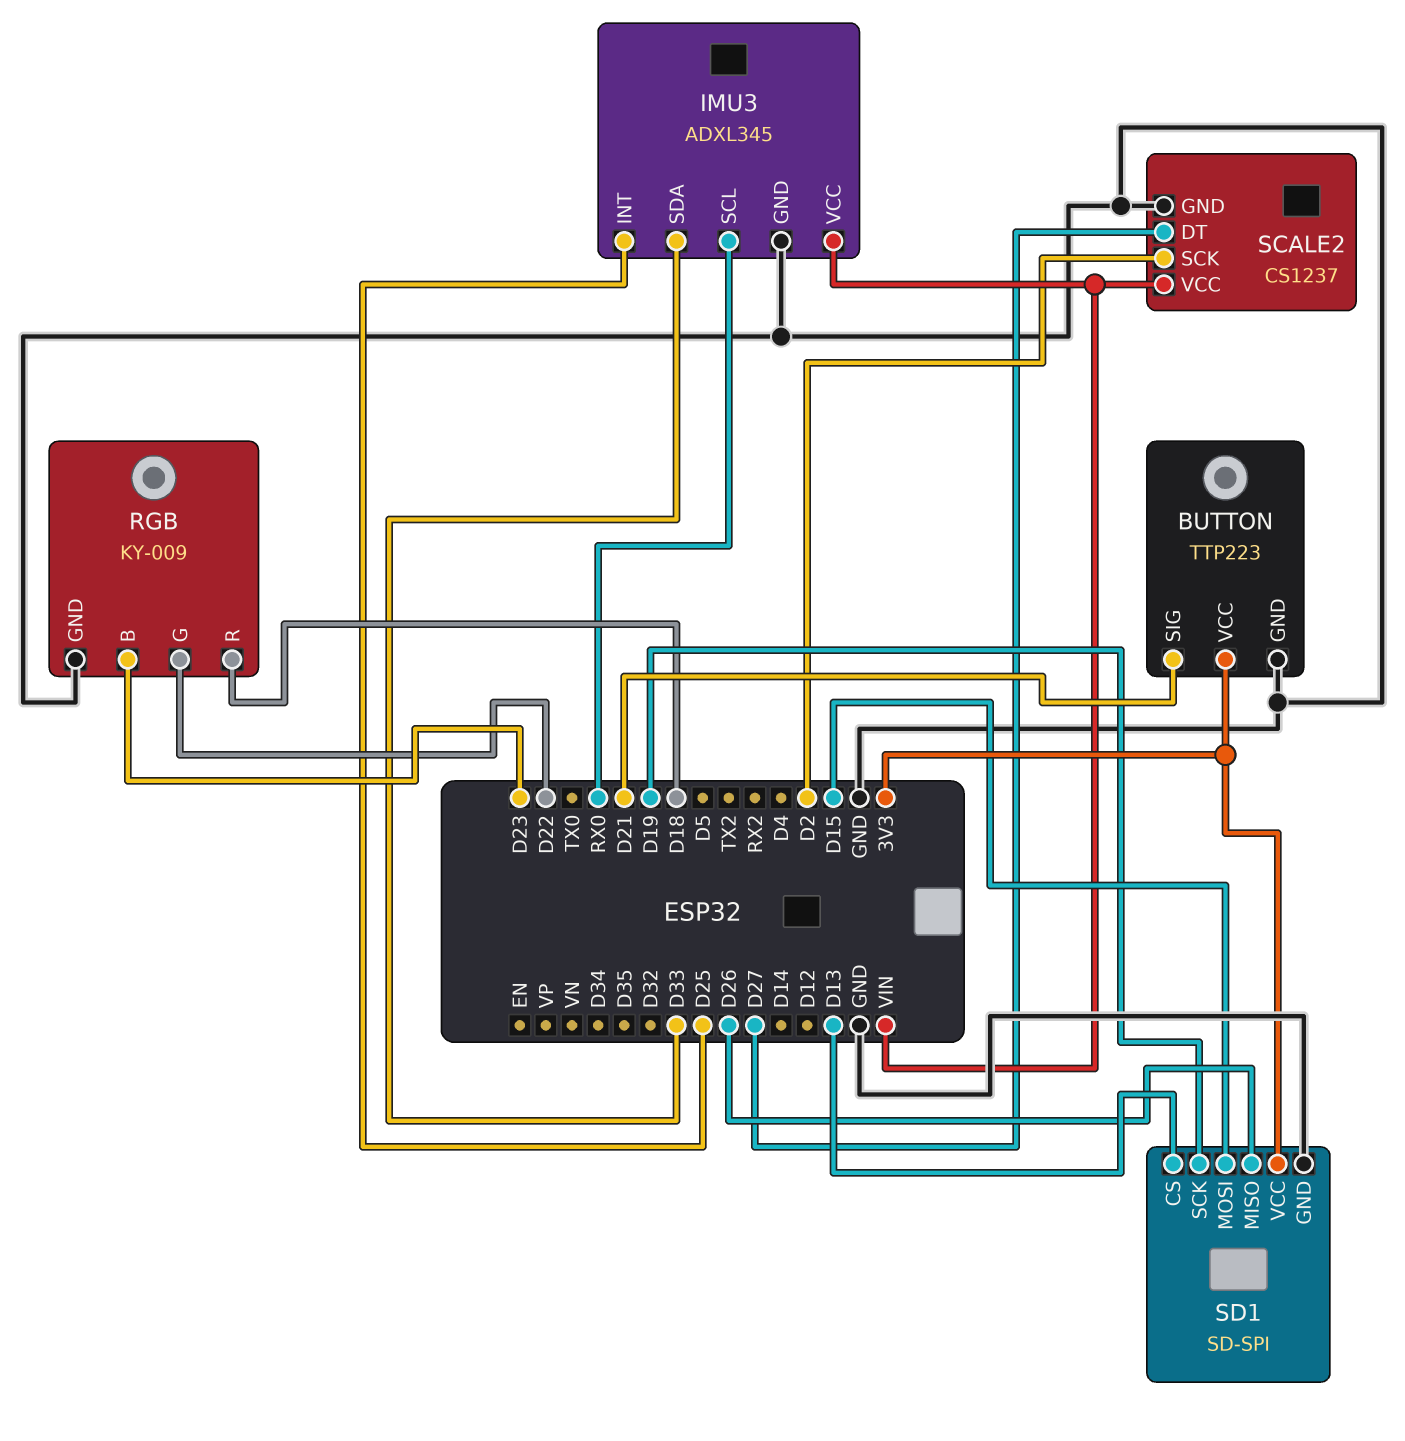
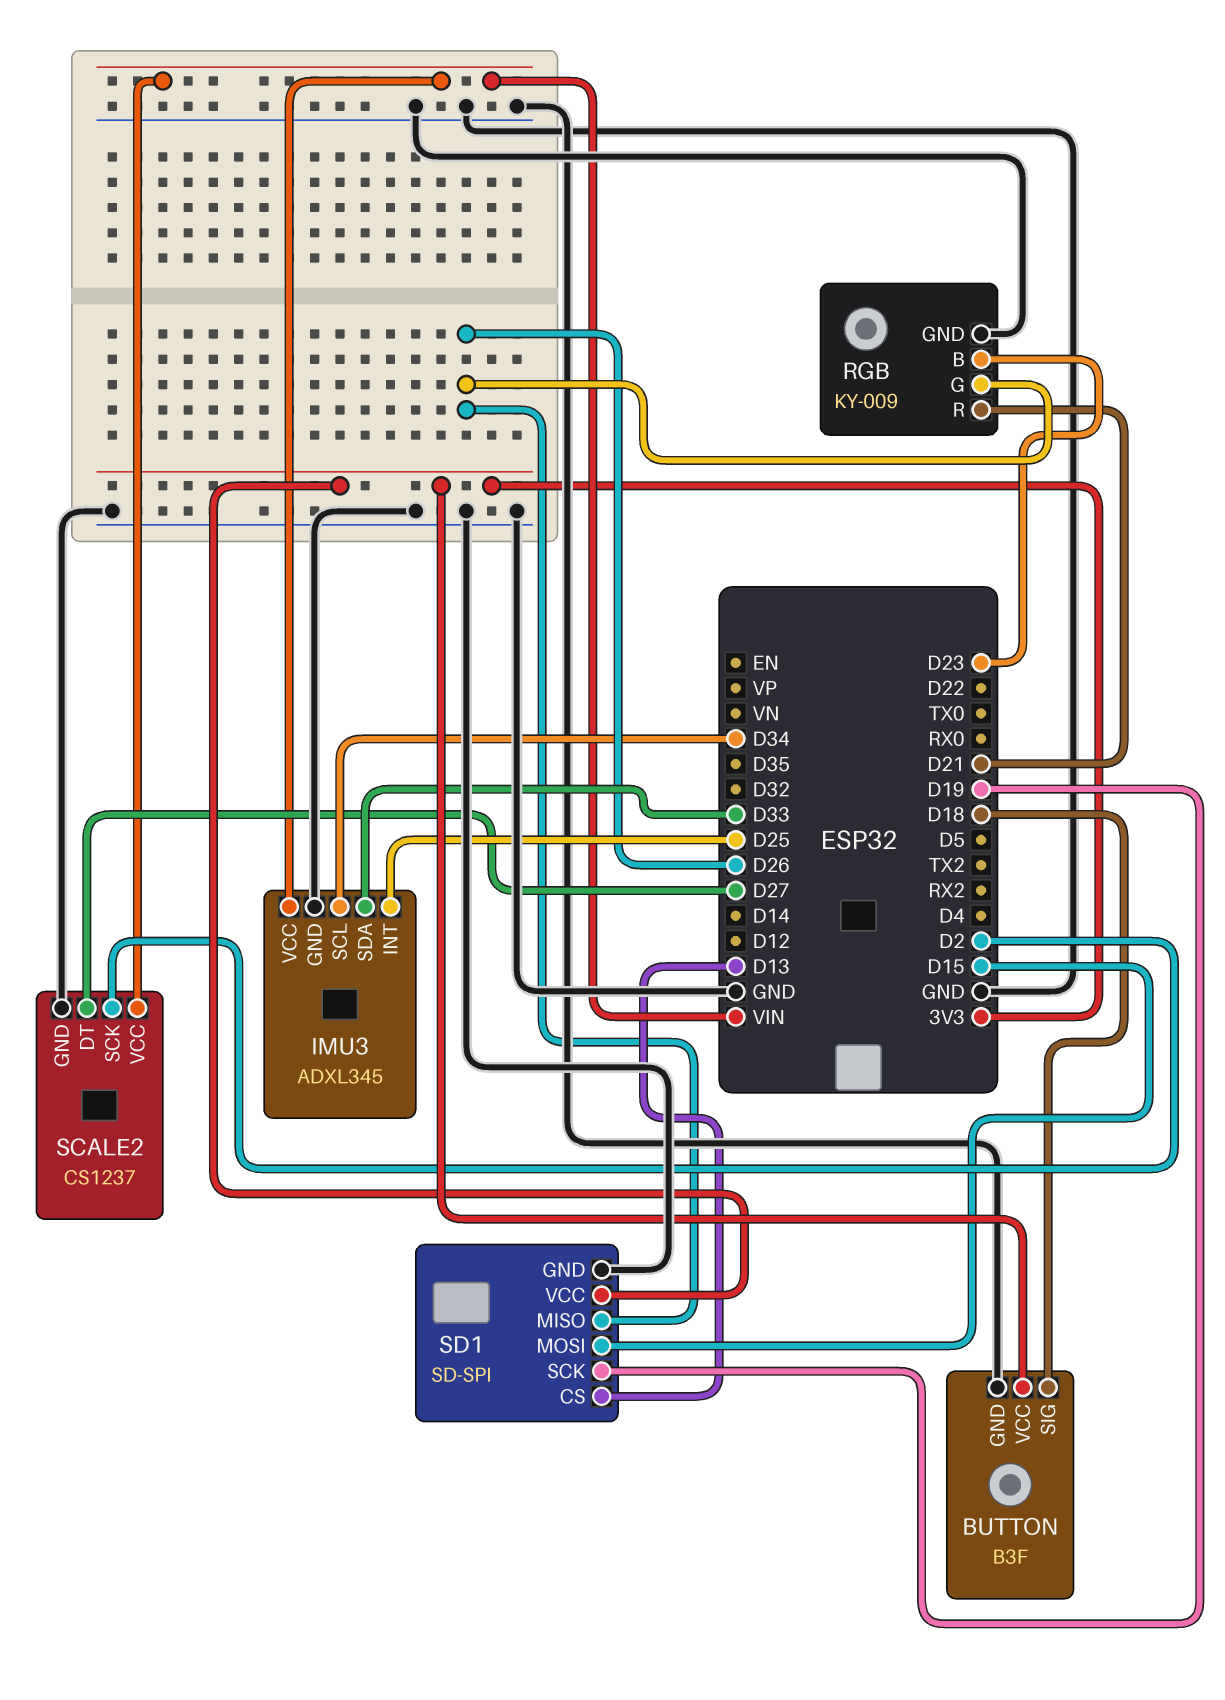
BUTTON: TTP223 -> B3F
BUTTON pin SIG: D21 -> D18
IMU3 pin SCL: RX0 -> D34
RGB pin G: D22 -> D26
RGB pin R: D18 -> D21

